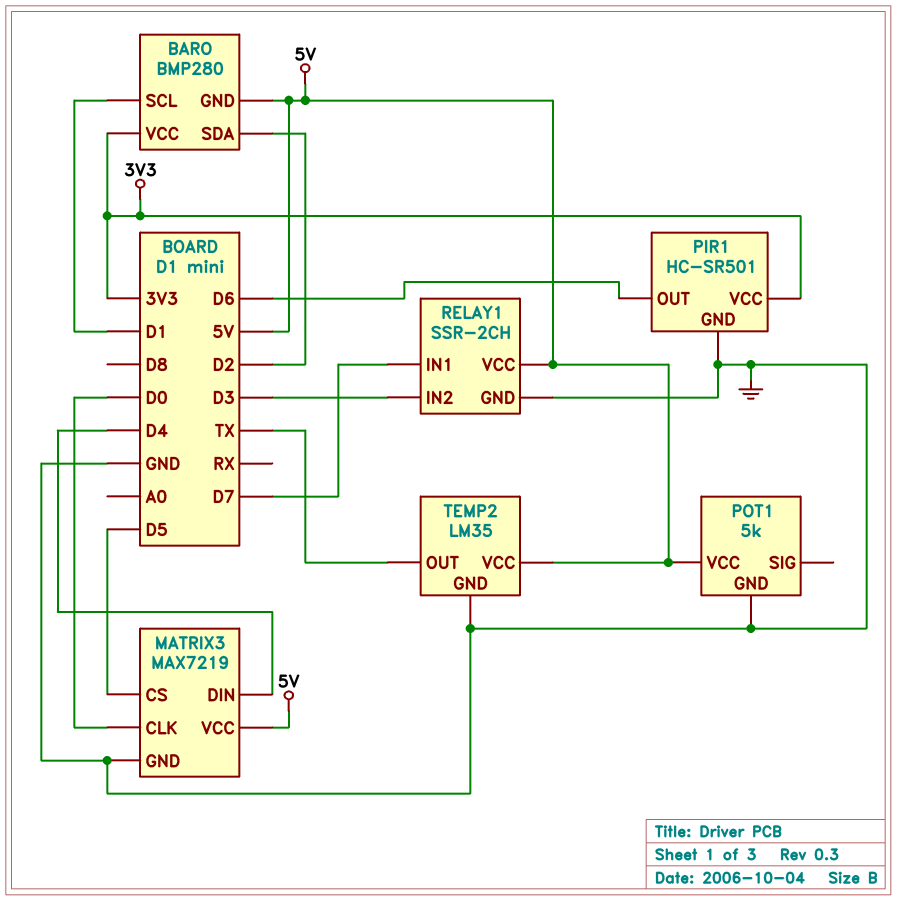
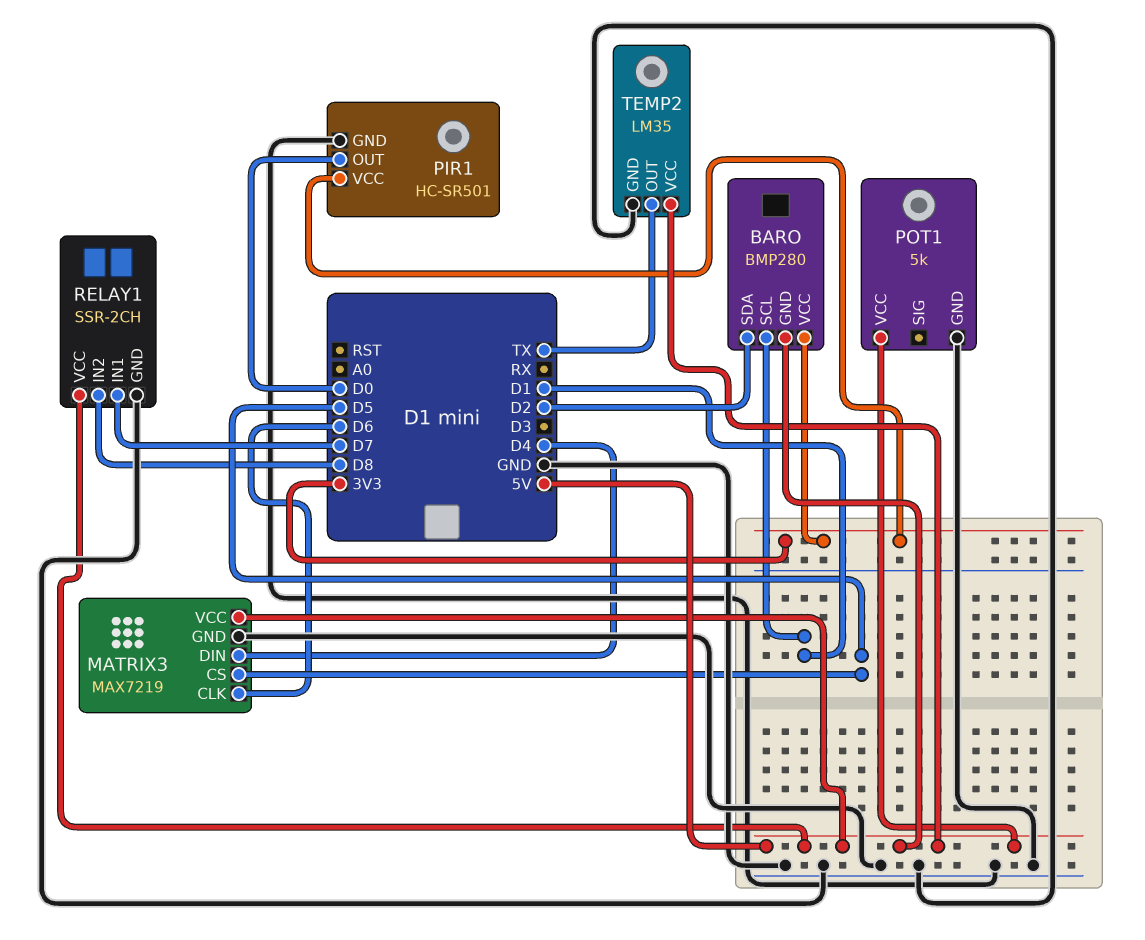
MATRIX3 pin CLK: D0 -> D6
PIR1 pin OUT: D6 -> D0
RELAY1 pin IN2: D3 -> D8

